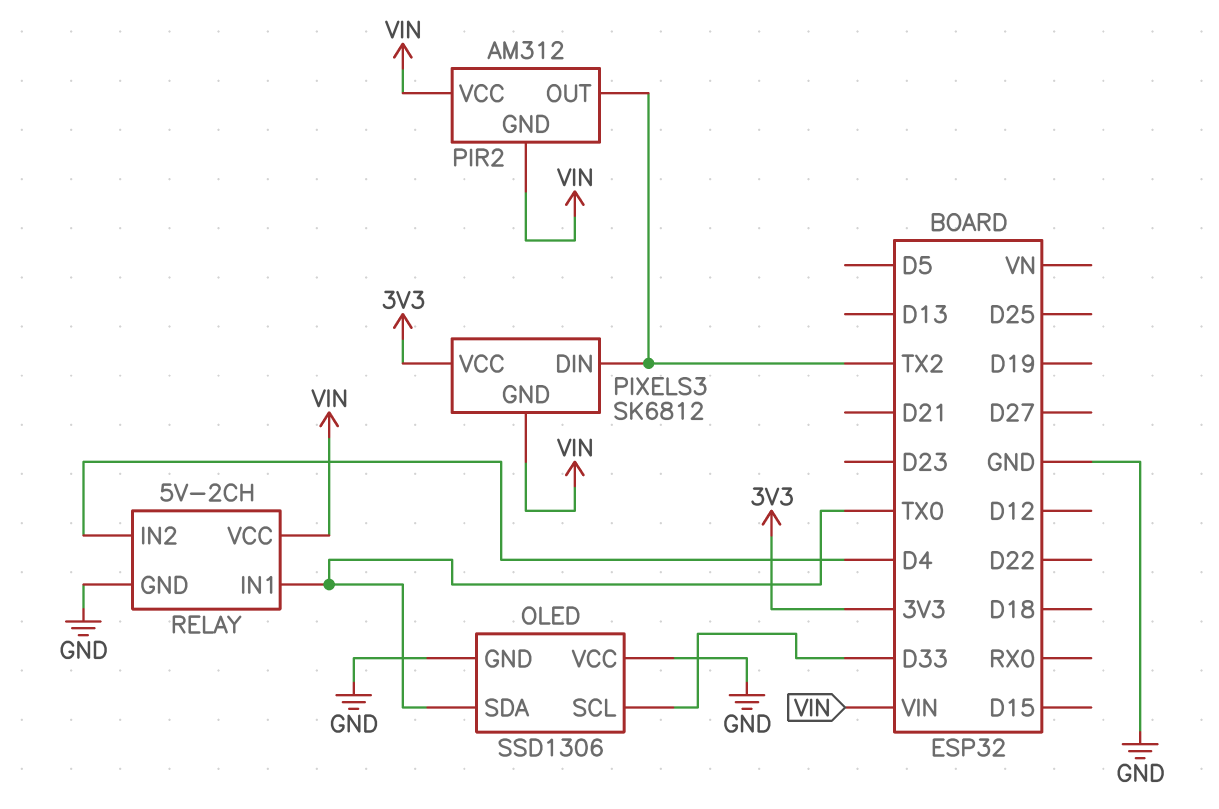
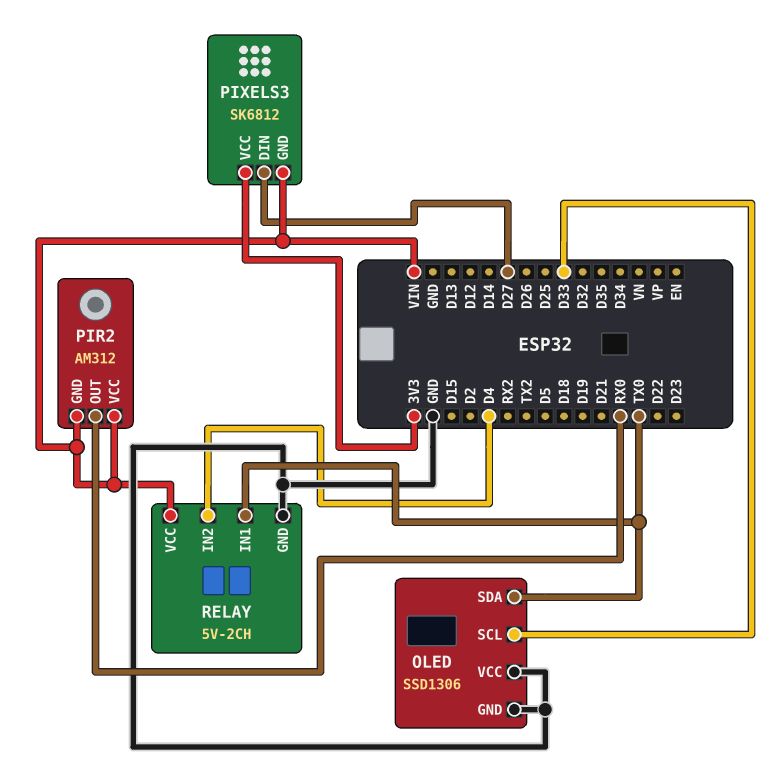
PIR2 pin OUT: TX2 -> RX0
PIXELS3 pin DIN: TX2 -> D27

